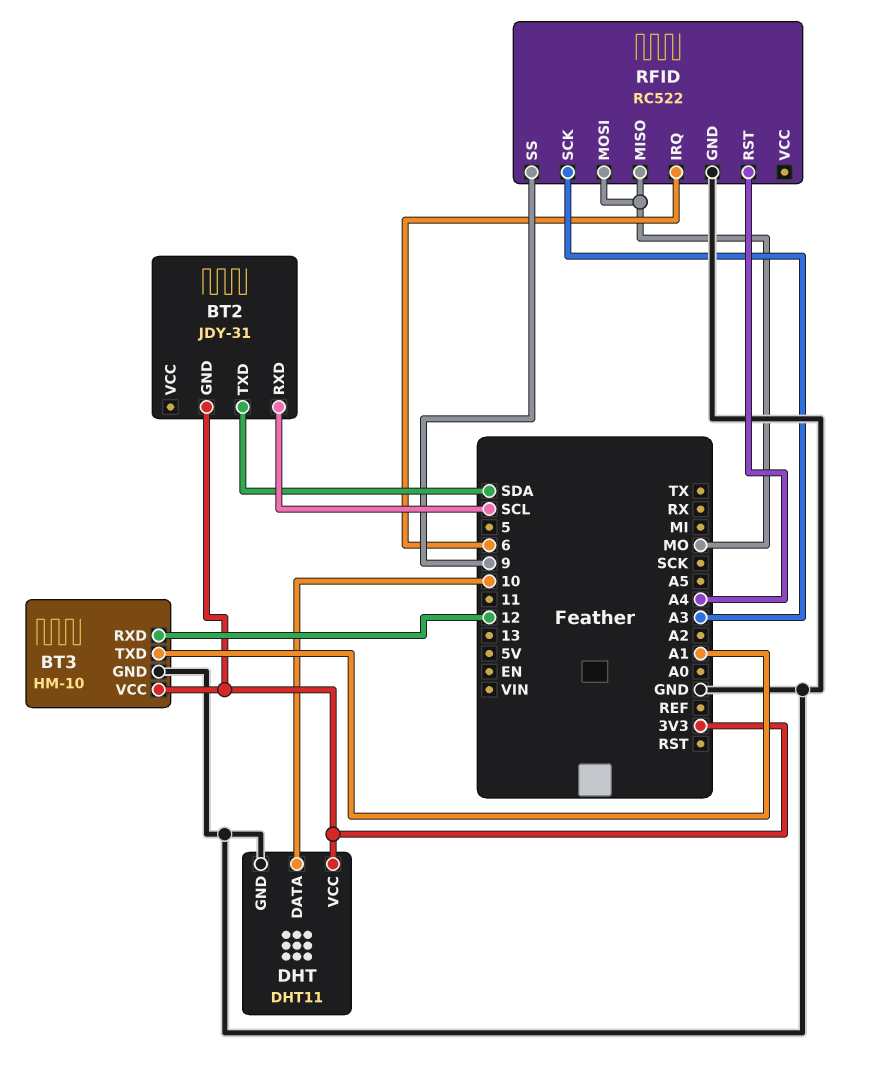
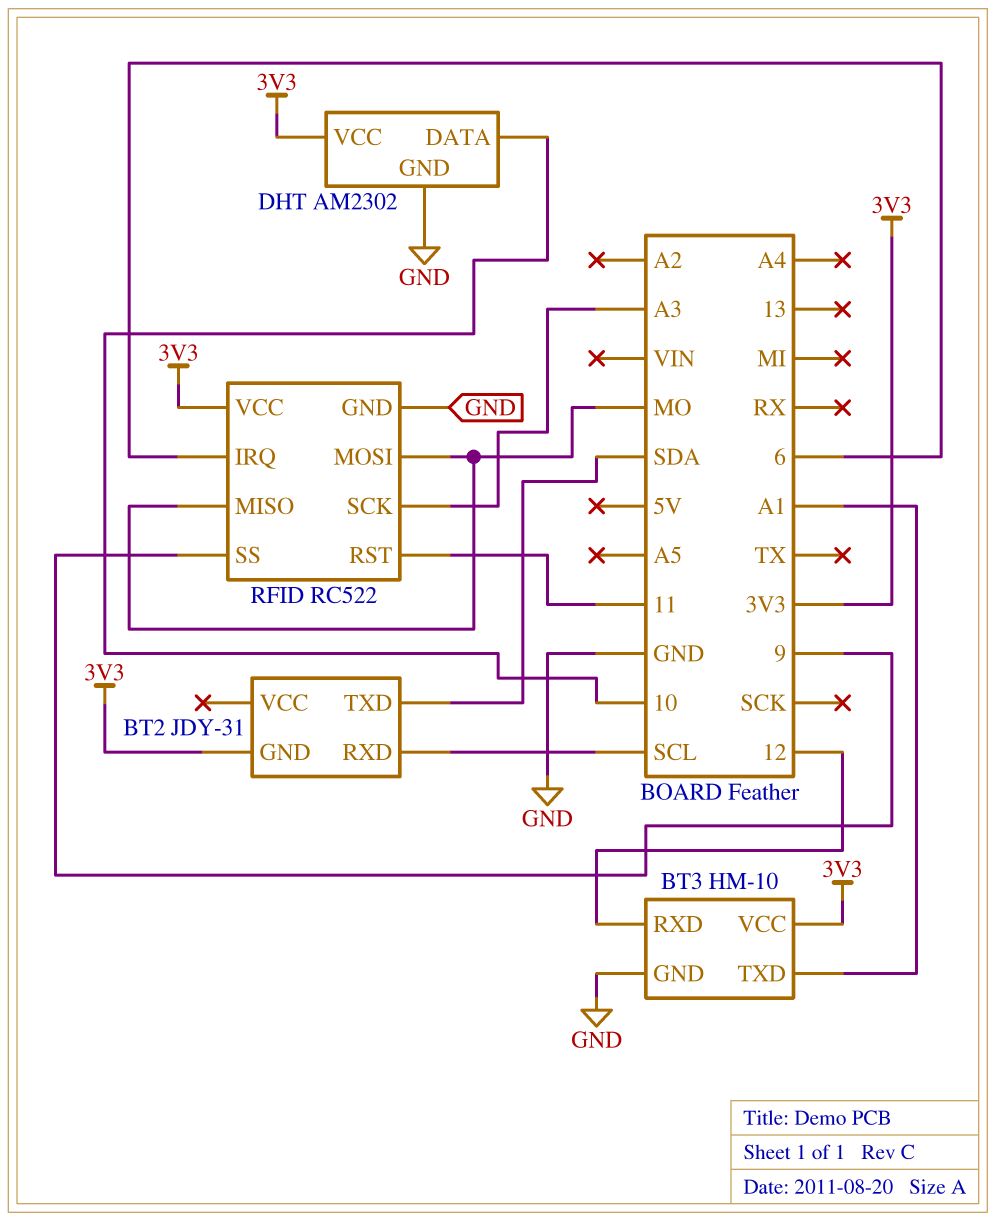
DHT: DHT11 -> AM2302
RFID pin RST: A4 -> 11
RFID pin VCC: none -> 3V3

